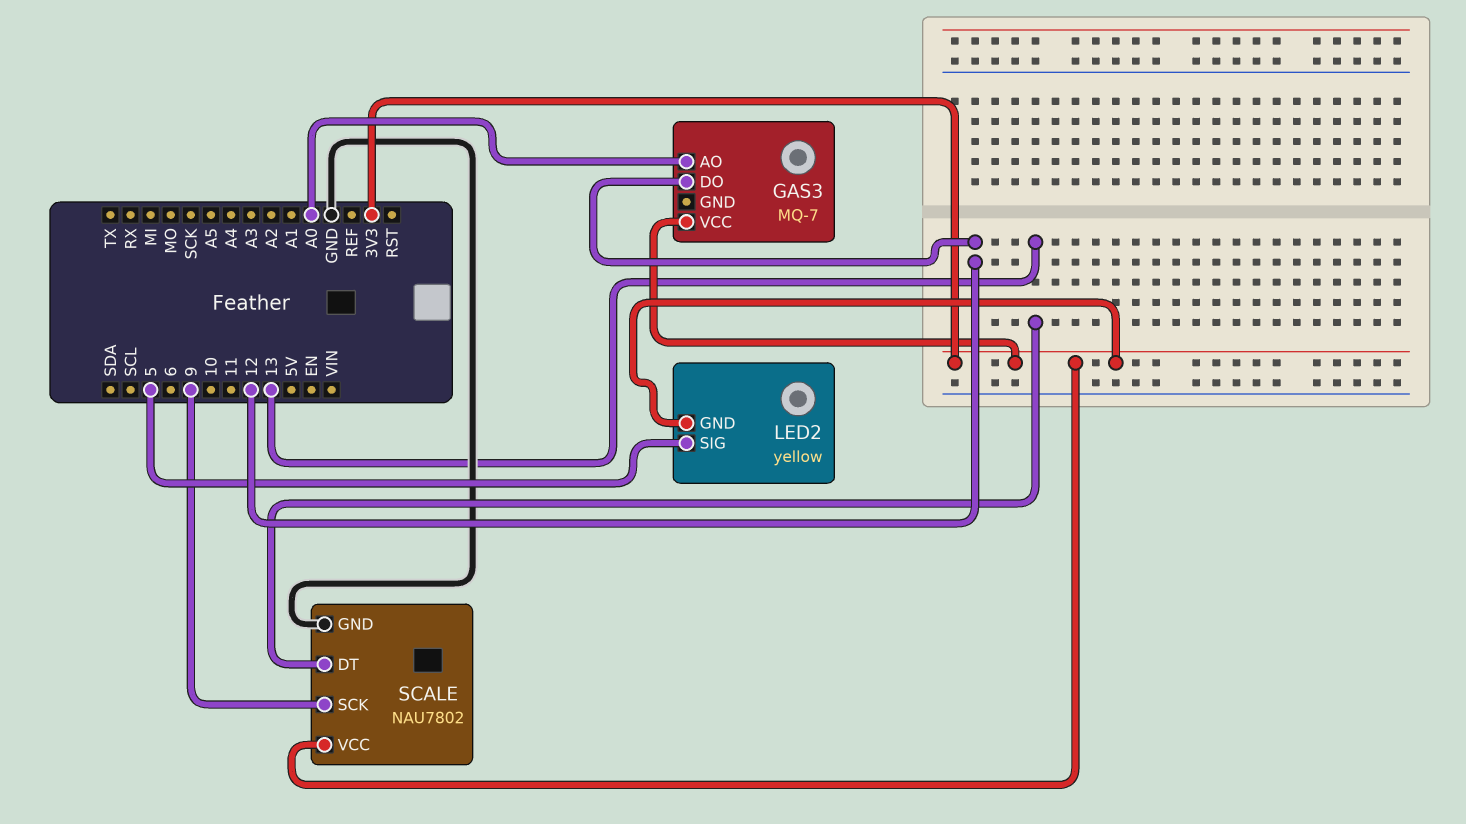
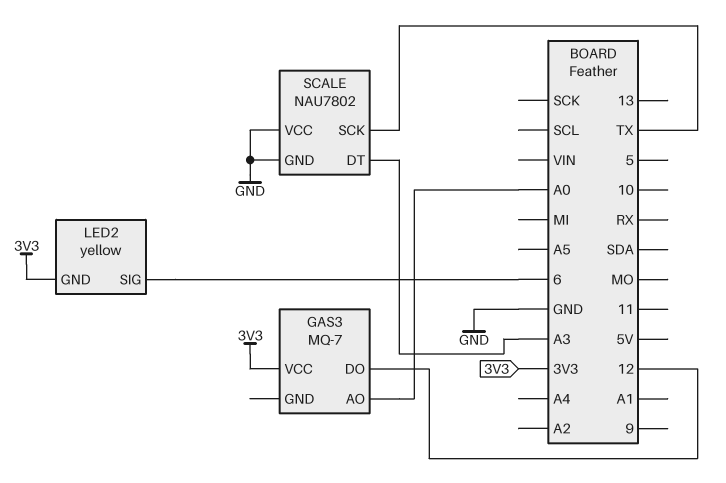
LED2 pin SIG: 5 -> 6
SCALE pin DT: 13 -> A3
SCALE pin SCK: 9 -> TX
SCALE pin VCC: 3V3 -> GND

